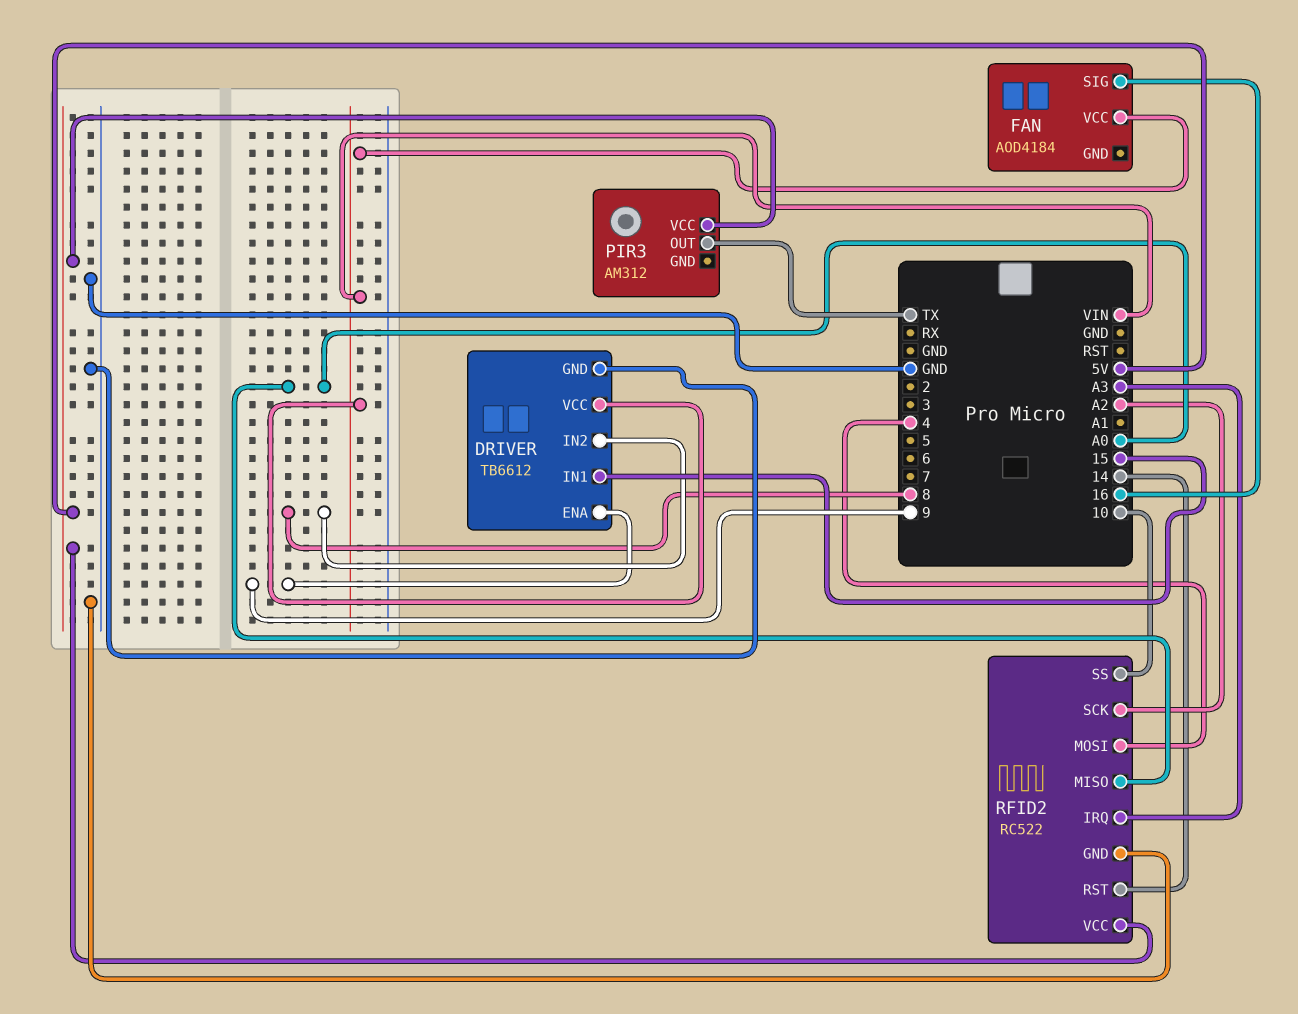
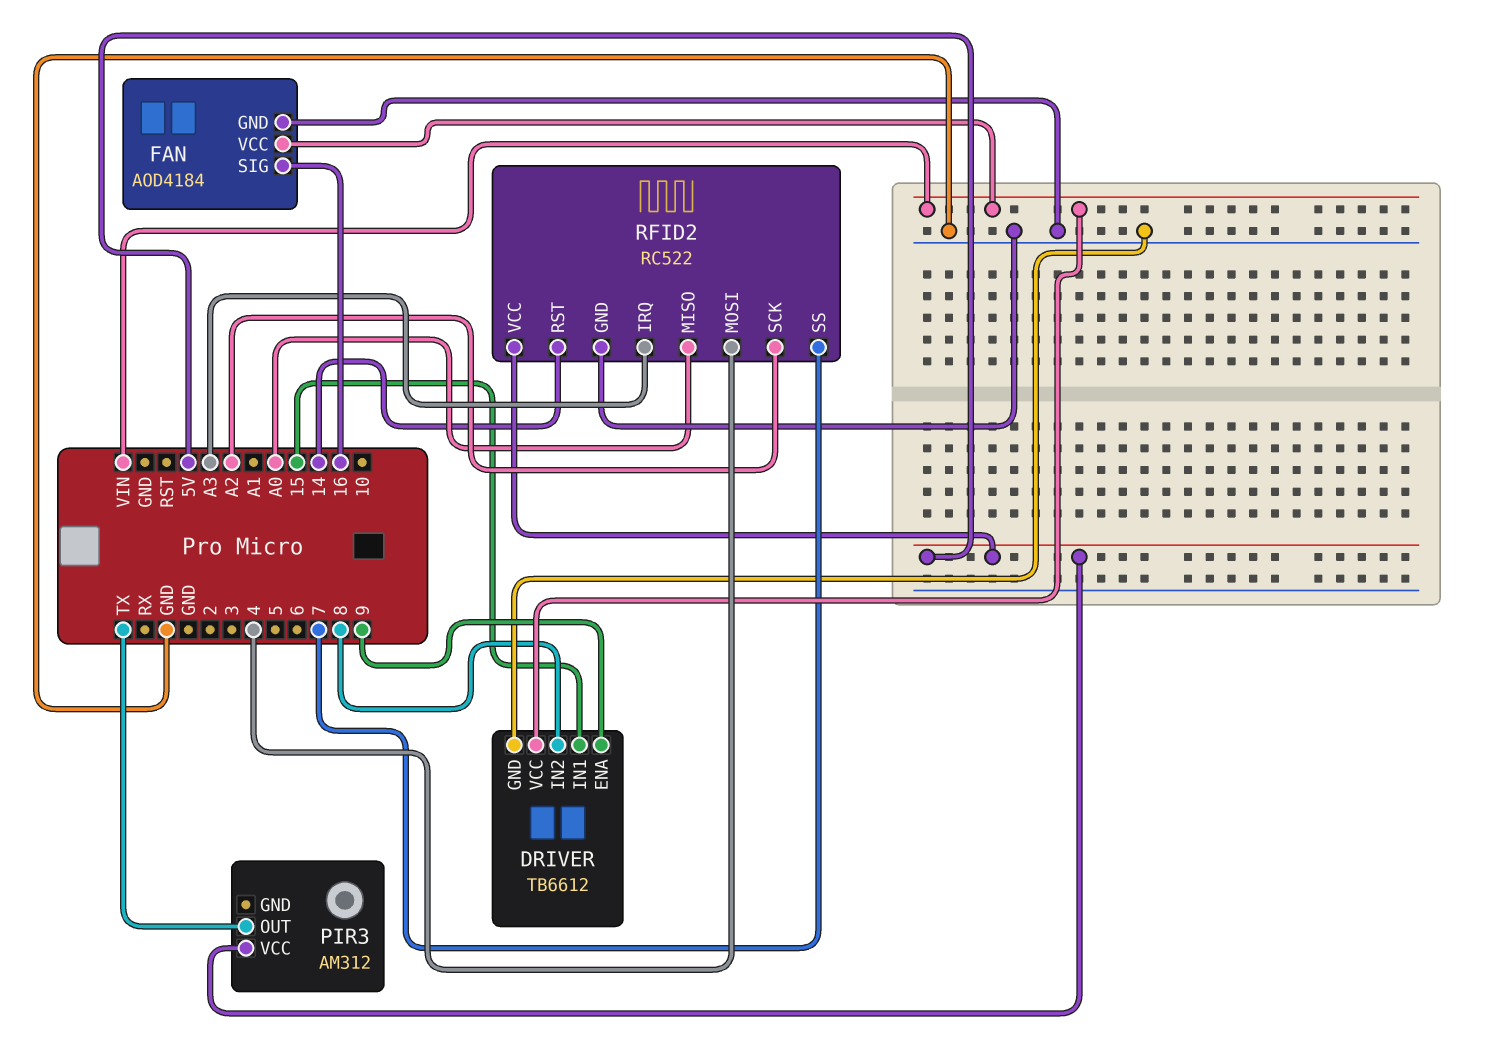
FAN pin GND: none -> GND
RFID2 pin SS: 10 -> 7

